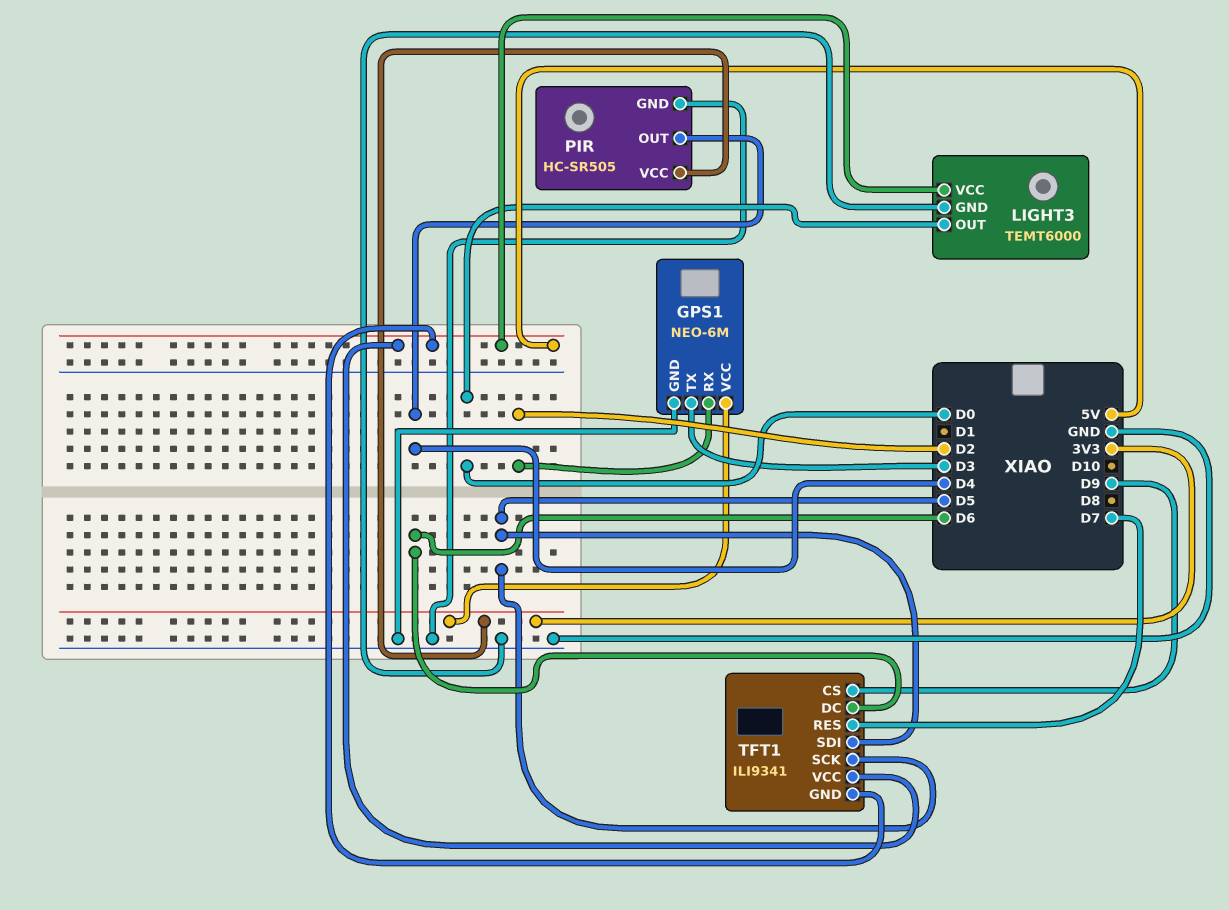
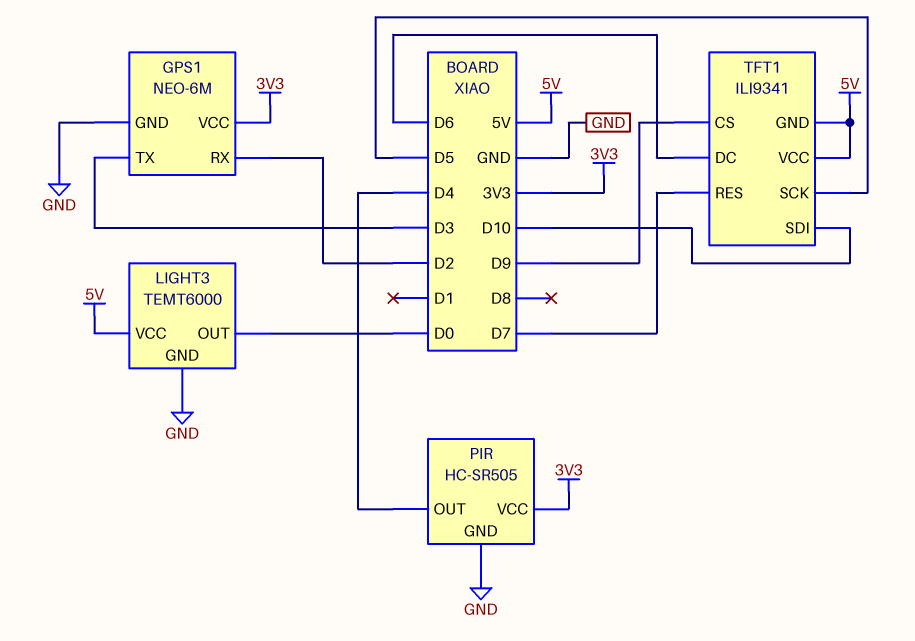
TFT1 pin SDI: D5 -> D10

